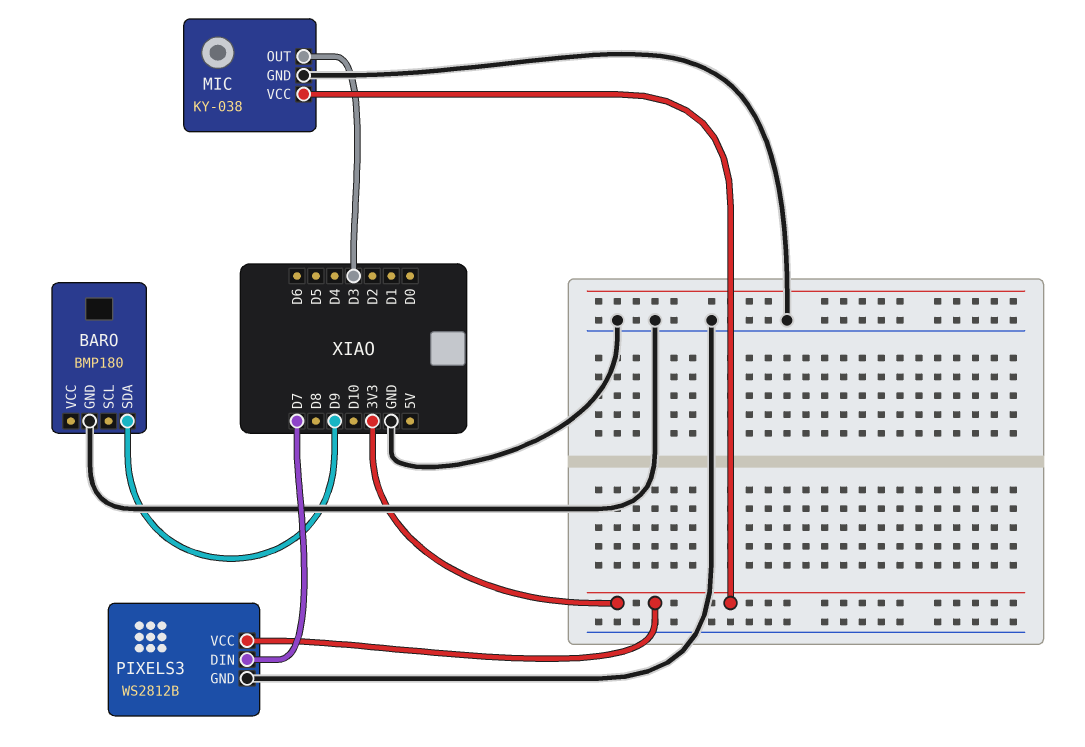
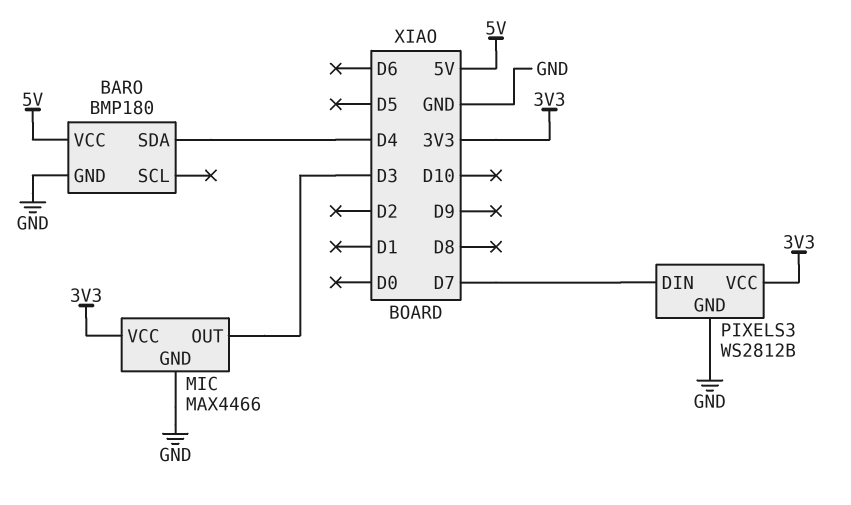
BARO pin SDA: D9 -> D4
BARO pin VCC: none -> 5V
MIC: KY-038 -> MAX4466

